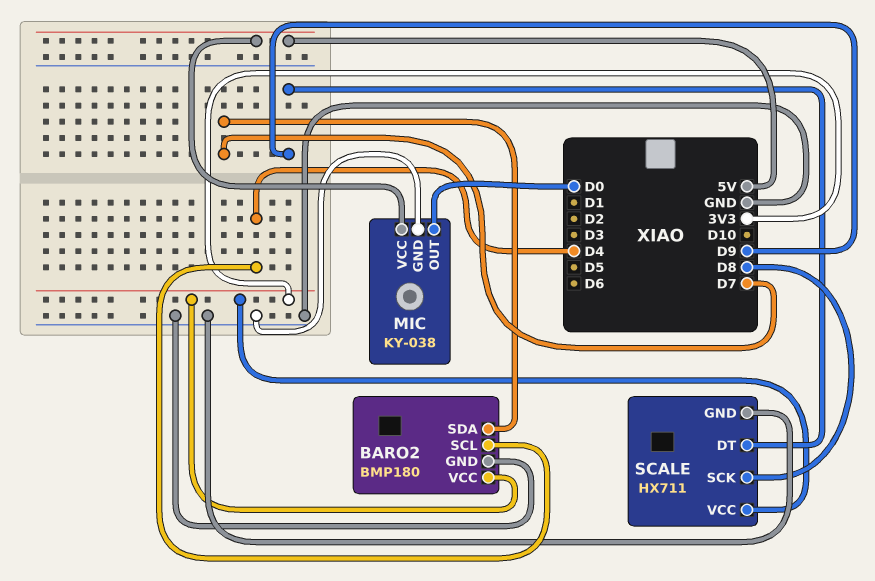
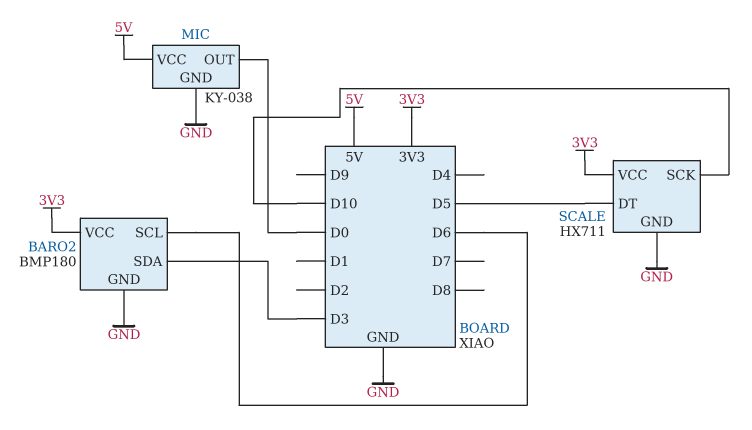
BARO2 pin SCL: D4 -> D6
BARO2 pin SDA: D7 -> D3
SCALE pin DT: D9 -> D5
SCALE pin SCK: D8 -> D10

